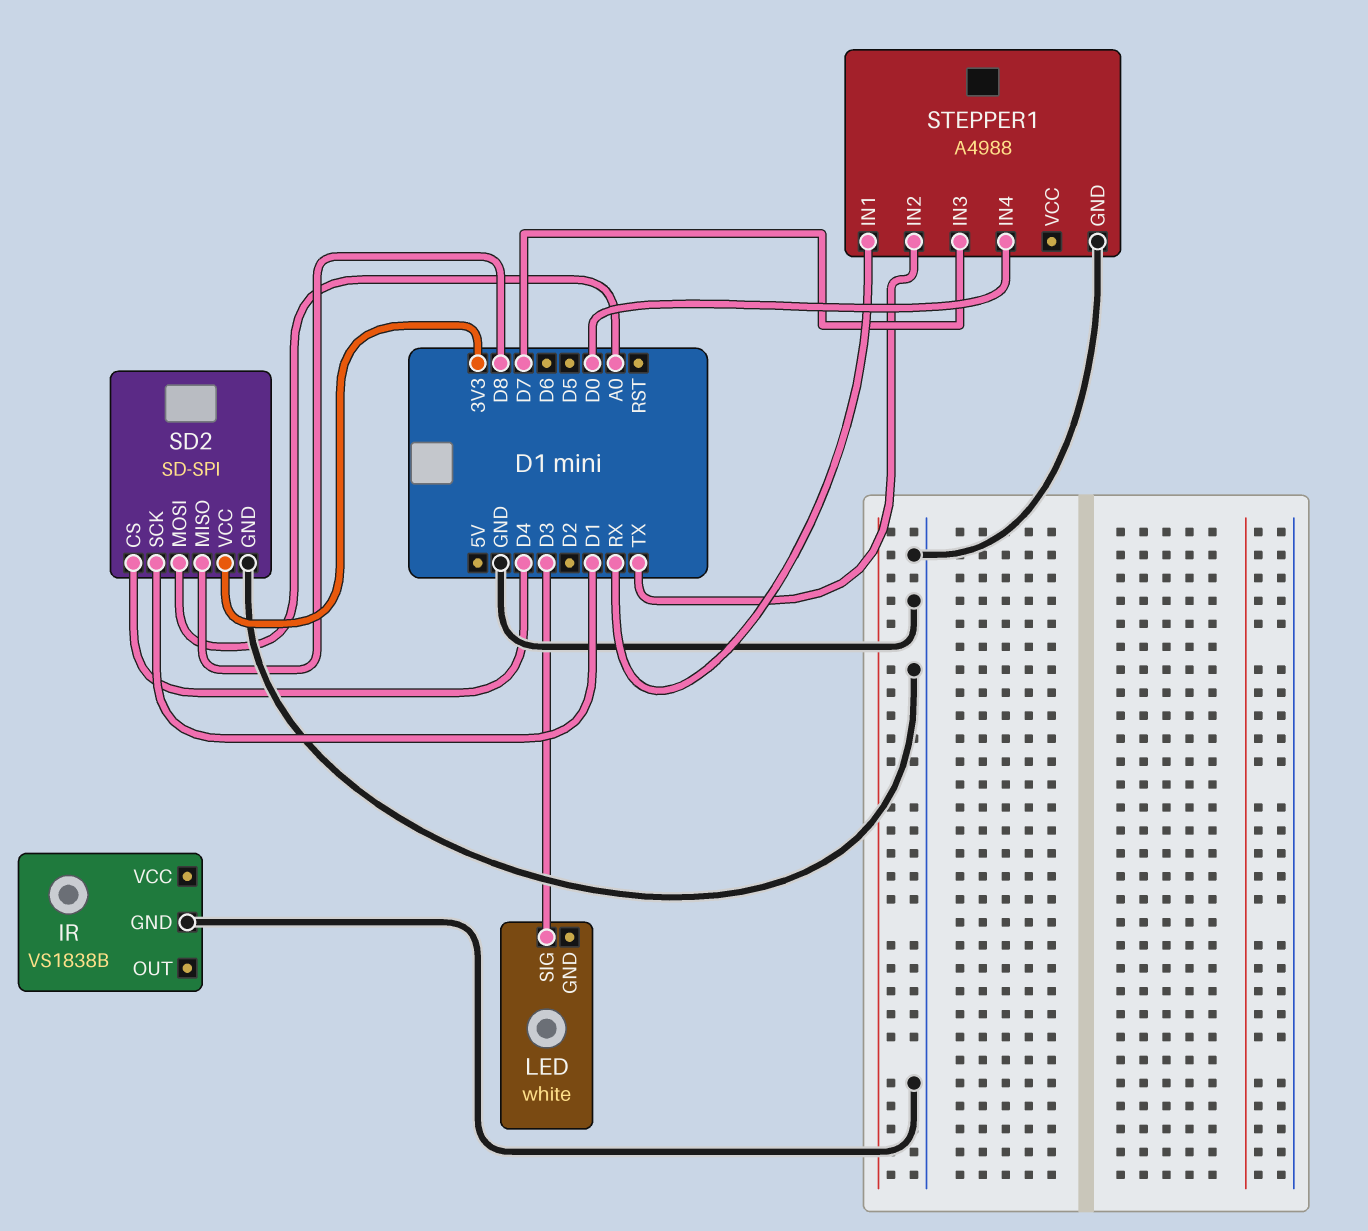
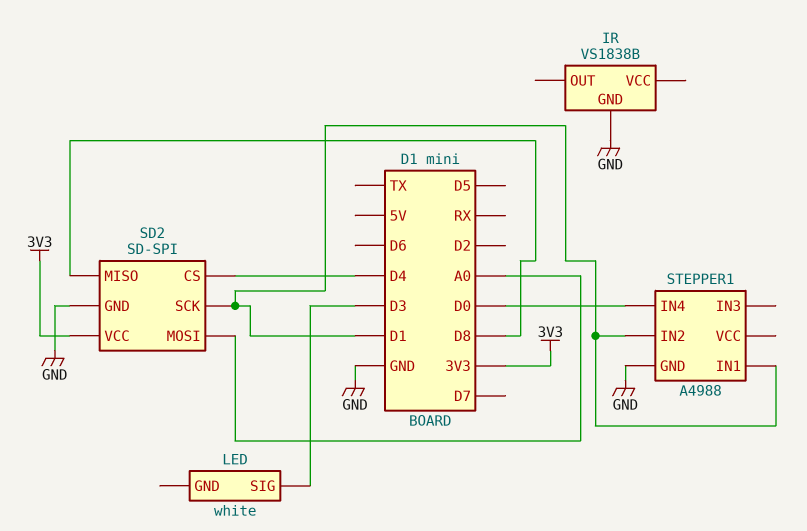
STEPPER1 pin IN1: RX -> D1
STEPPER1 pin IN2: TX -> D1
STEPPER1 pin IN3: D7 -> none

